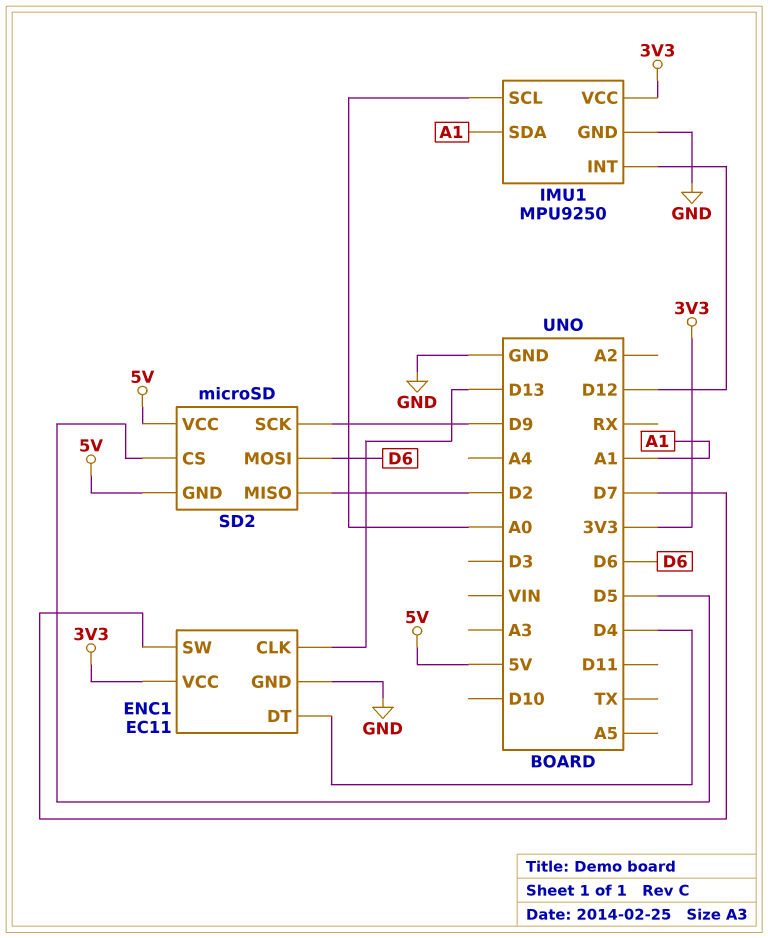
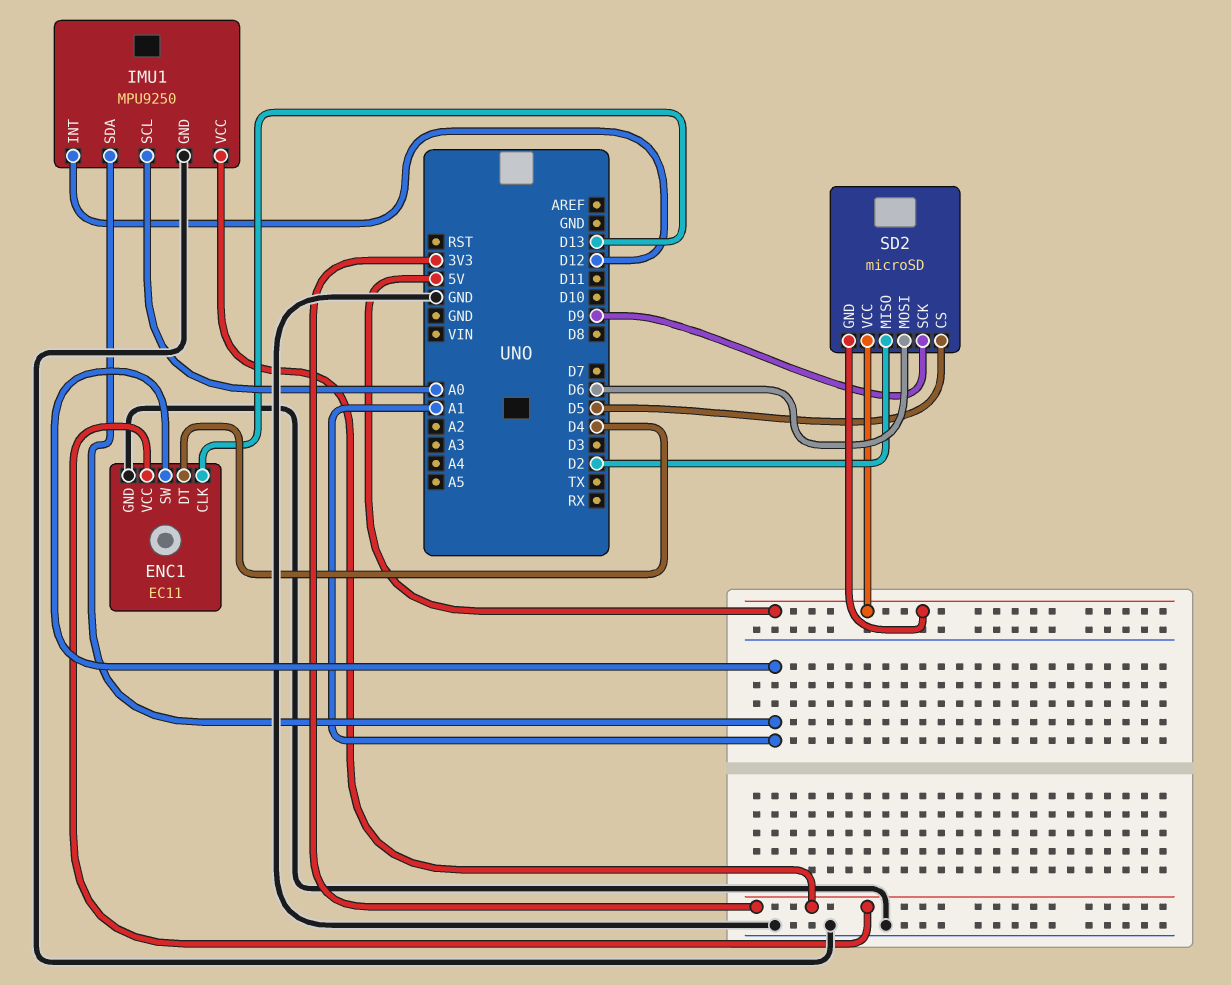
ENC1 pin SW: D7 -> A1

